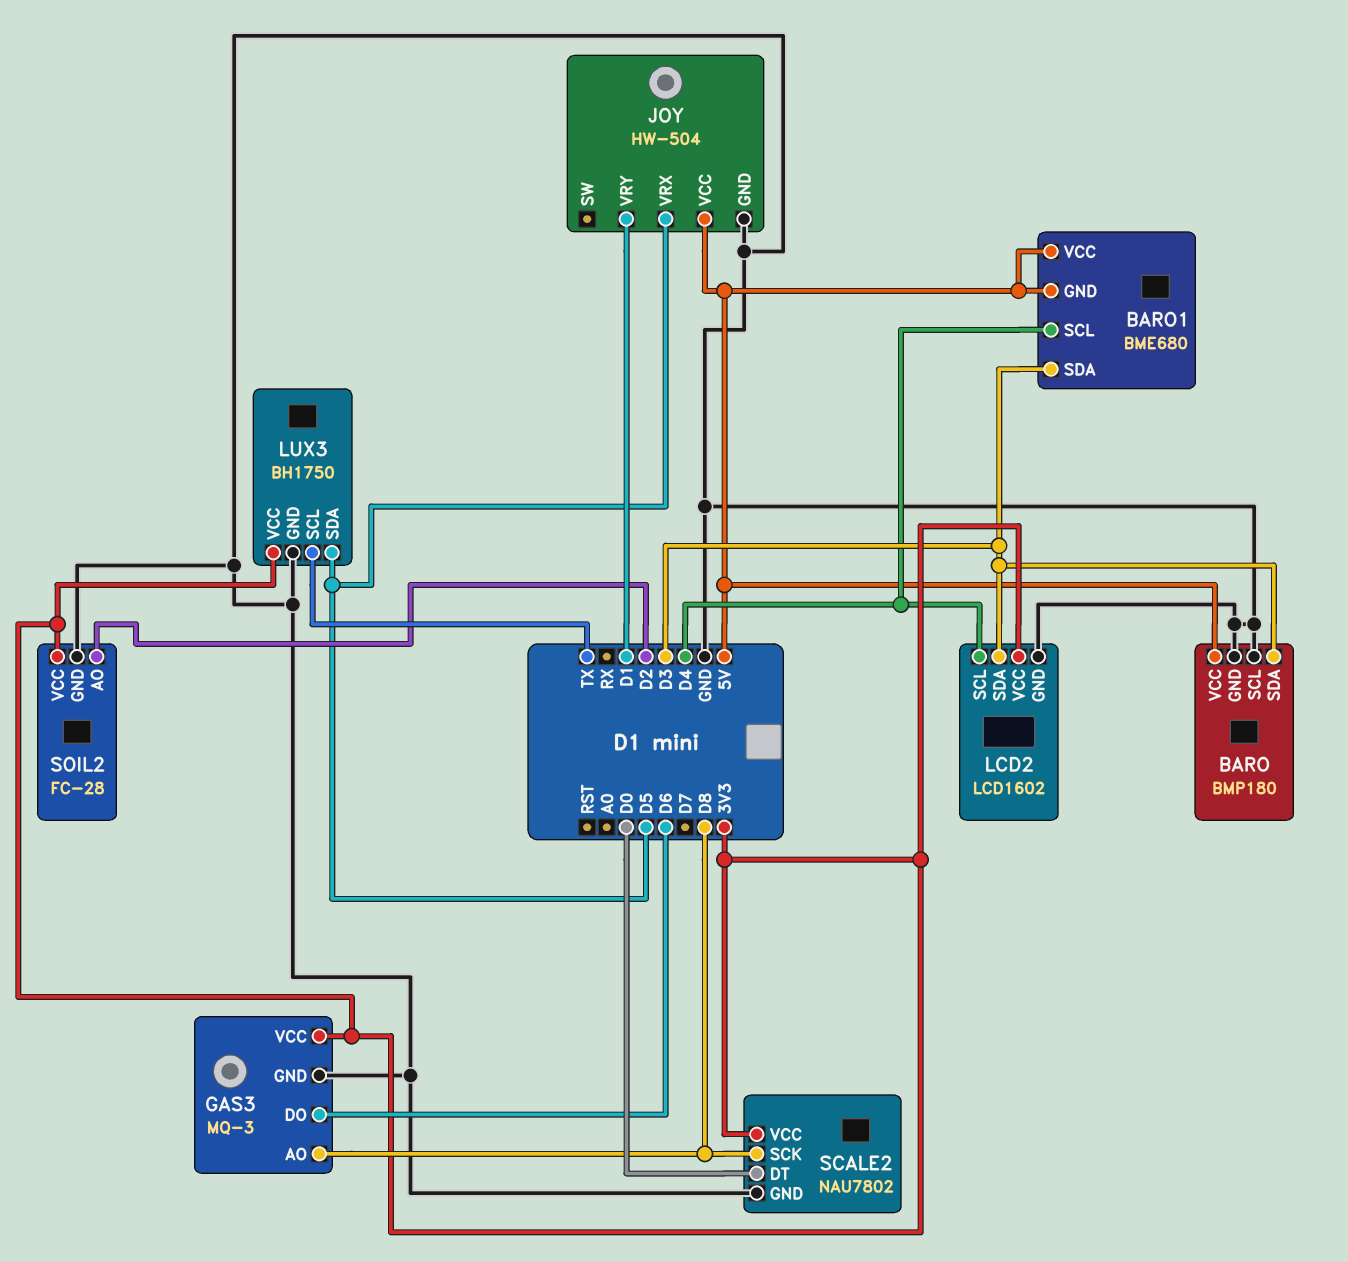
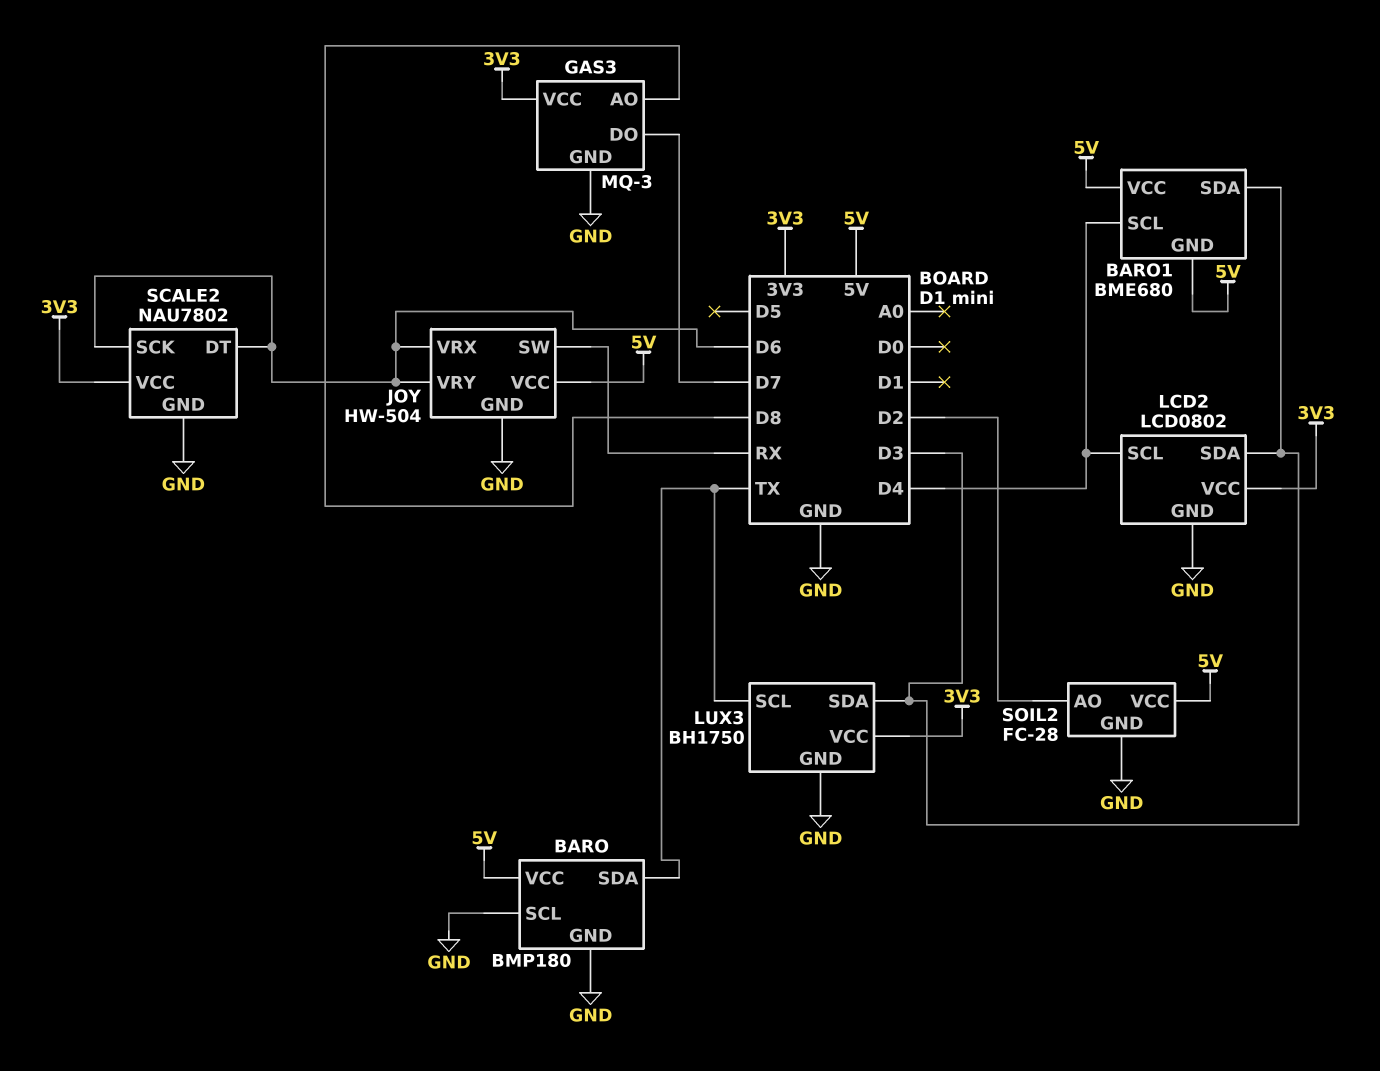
BARO pin SDA: D3 -> TX
GAS3 pin DO: D6 -> D7
JOY pin SW: none -> RX
JOY pin VRX: D5 -> D6
JOY pin VRY: D1 -> D6
LCD2: LCD1602 -> LCD0802
LUX3 pin SDA: D5 -> D3
SCALE2 pin DT: D0 -> D6
SCALE2 pin SCK: D8 -> D6
SOIL2 pin VCC: 3V3 -> 5V

